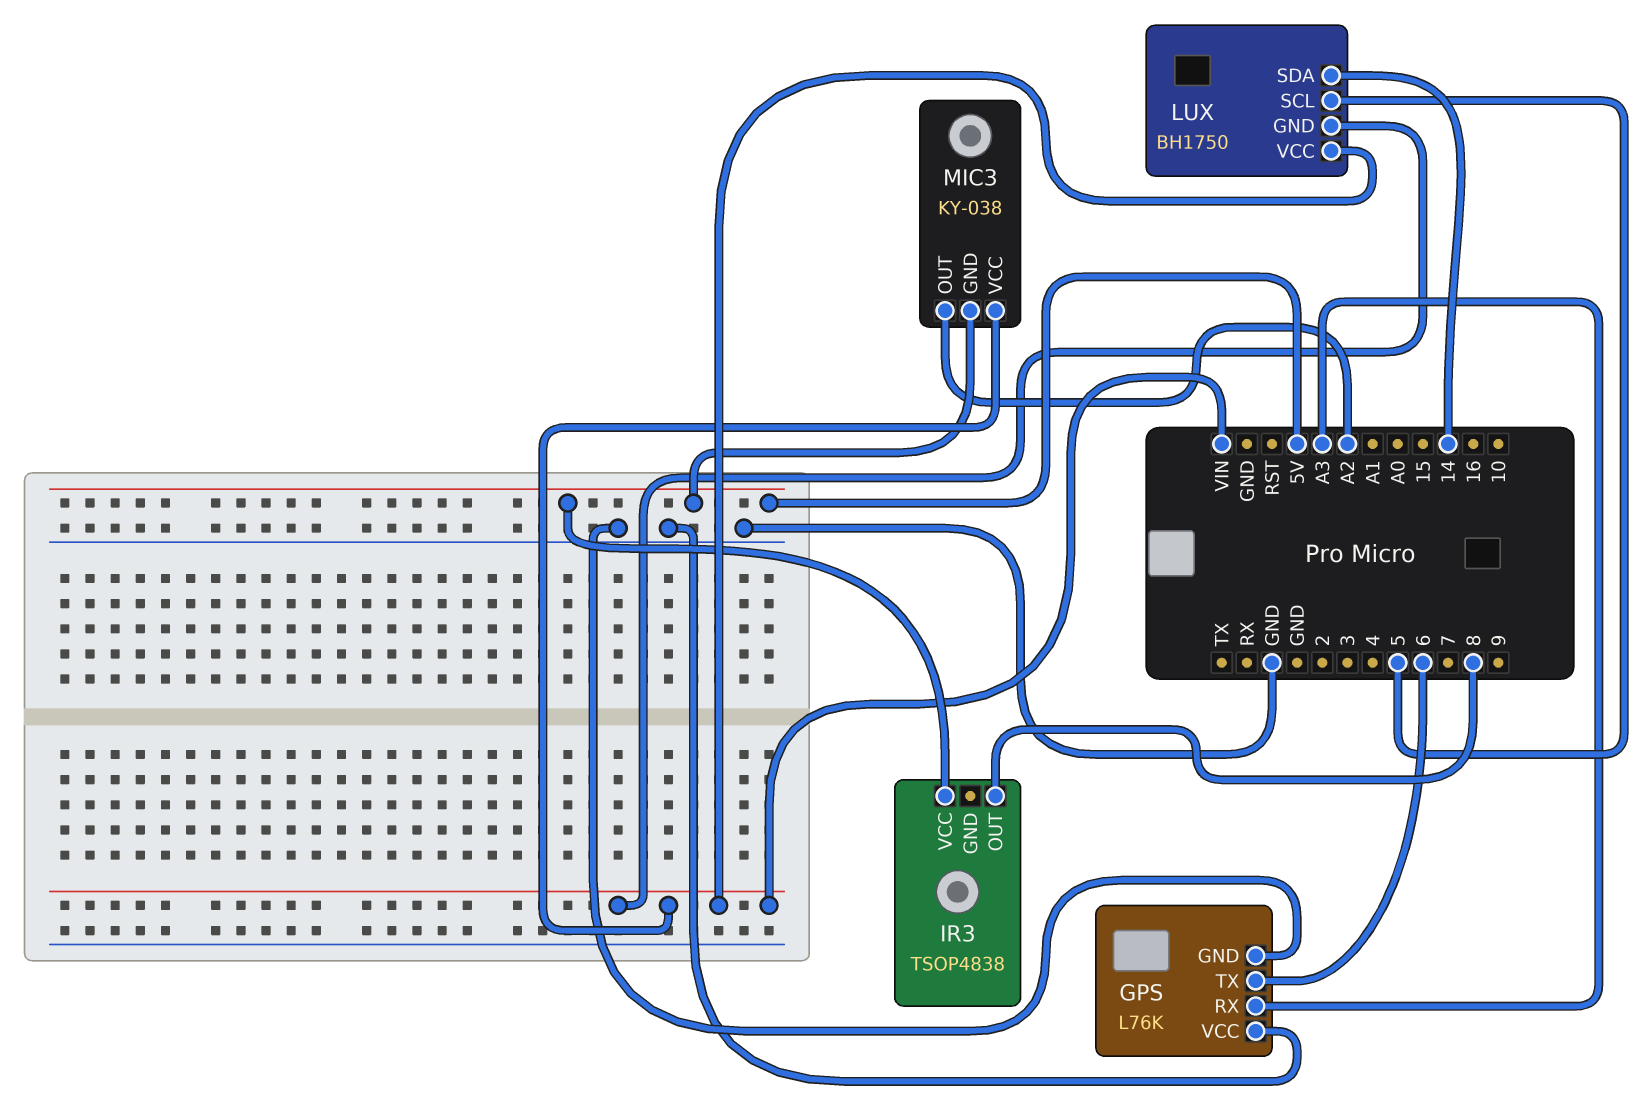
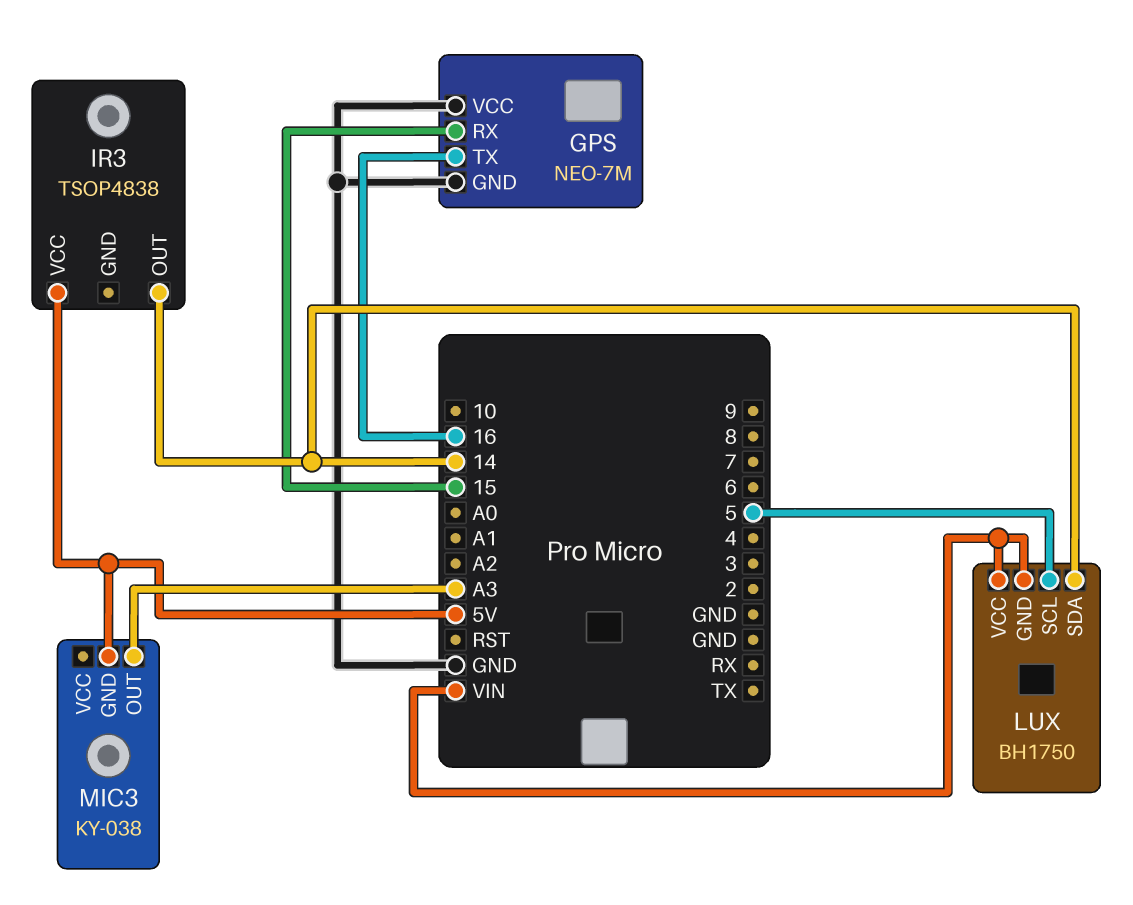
GPS: L76K -> NEO-7M
GPS pin RX: A3 -> 15
GPS pin TX: 6 -> 16
IR3 pin OUT: 8 -> 14
MIC3 pin OUT: A2 -> A3
MIC3 pin VCC: VIN -> none

